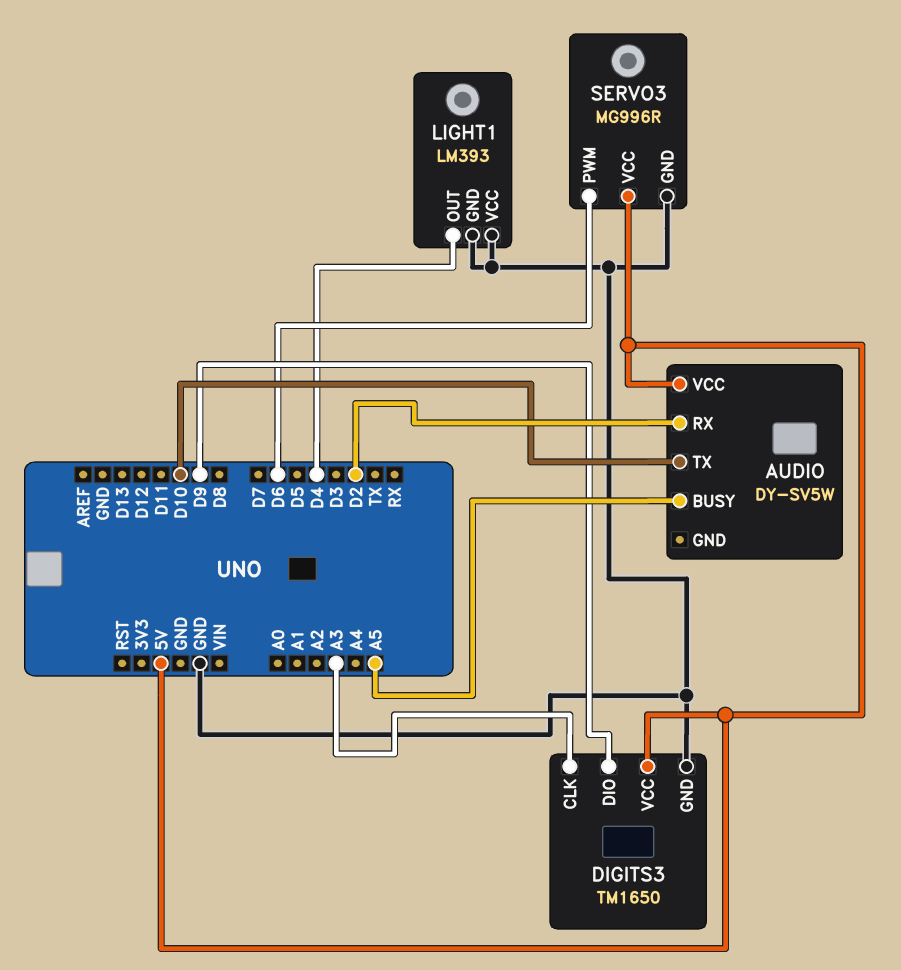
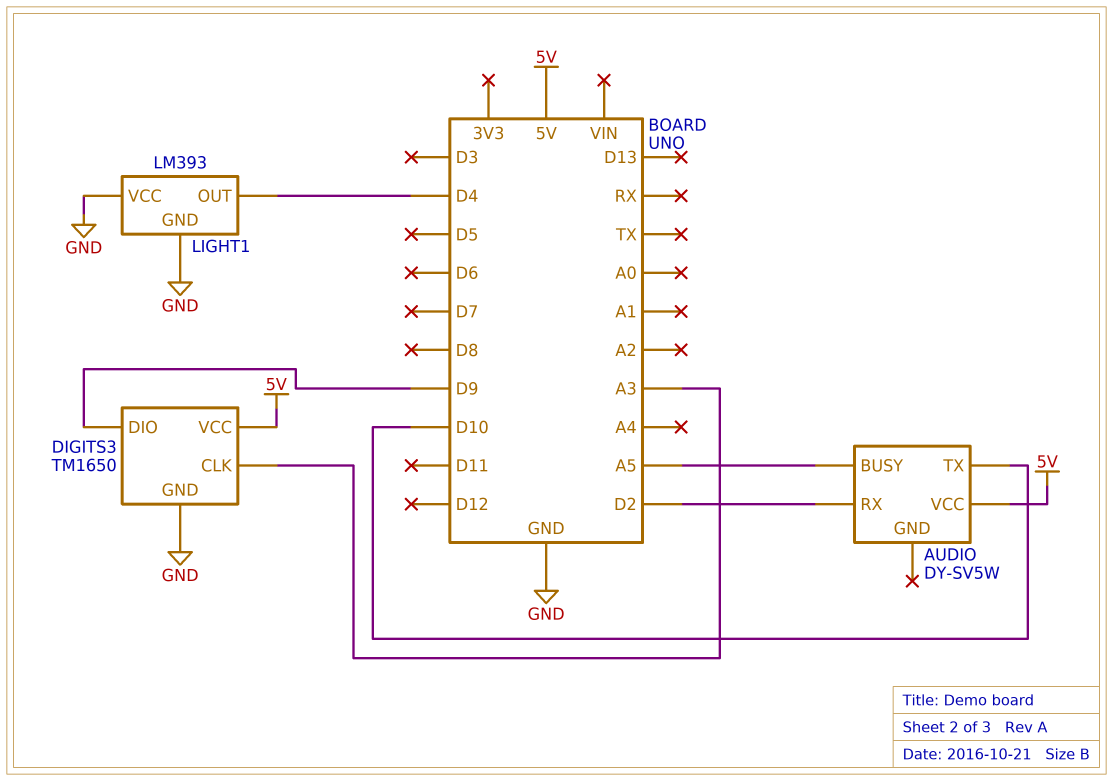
SERVO3: MG996R -> none
SERVO3 pin GND: GND -> none
SERVO3 pin PWM: D6 -> none
SERVO3 pin VCC: 5V -> none

